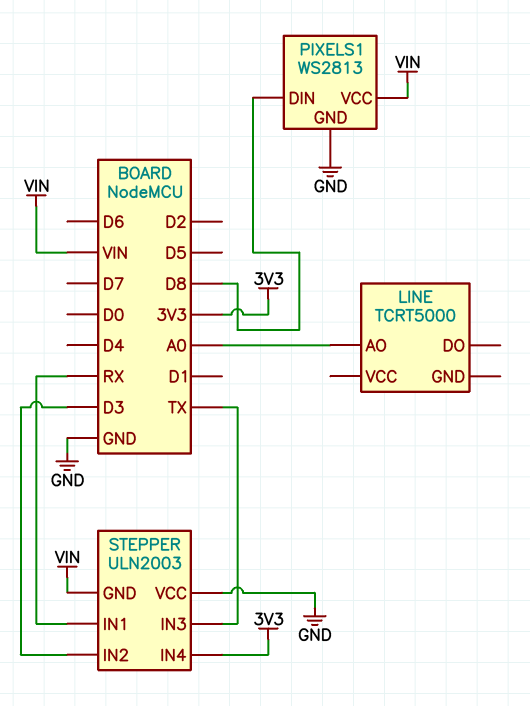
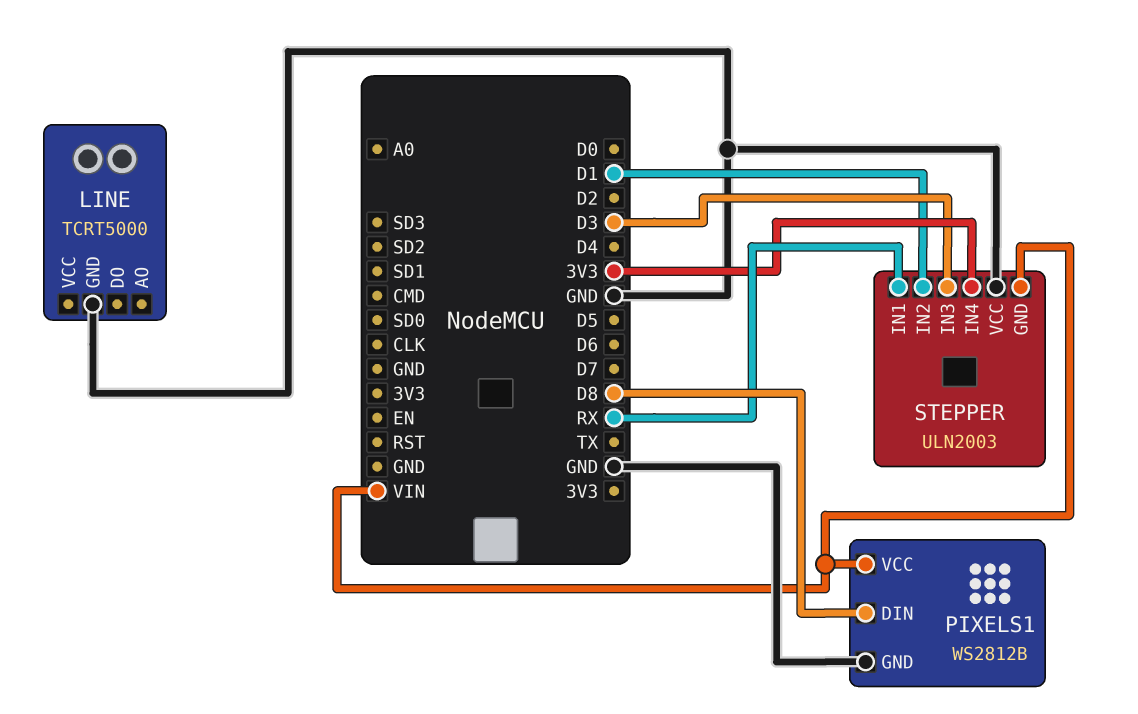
LINE pin AO: A0 -> none
LINE pin GND: none -> GND
PIXELS1: WS2813 -> WS2812B
STEPPER pin IN2: D3 -> D1
STEPPER pin IN3: TX -> D3

